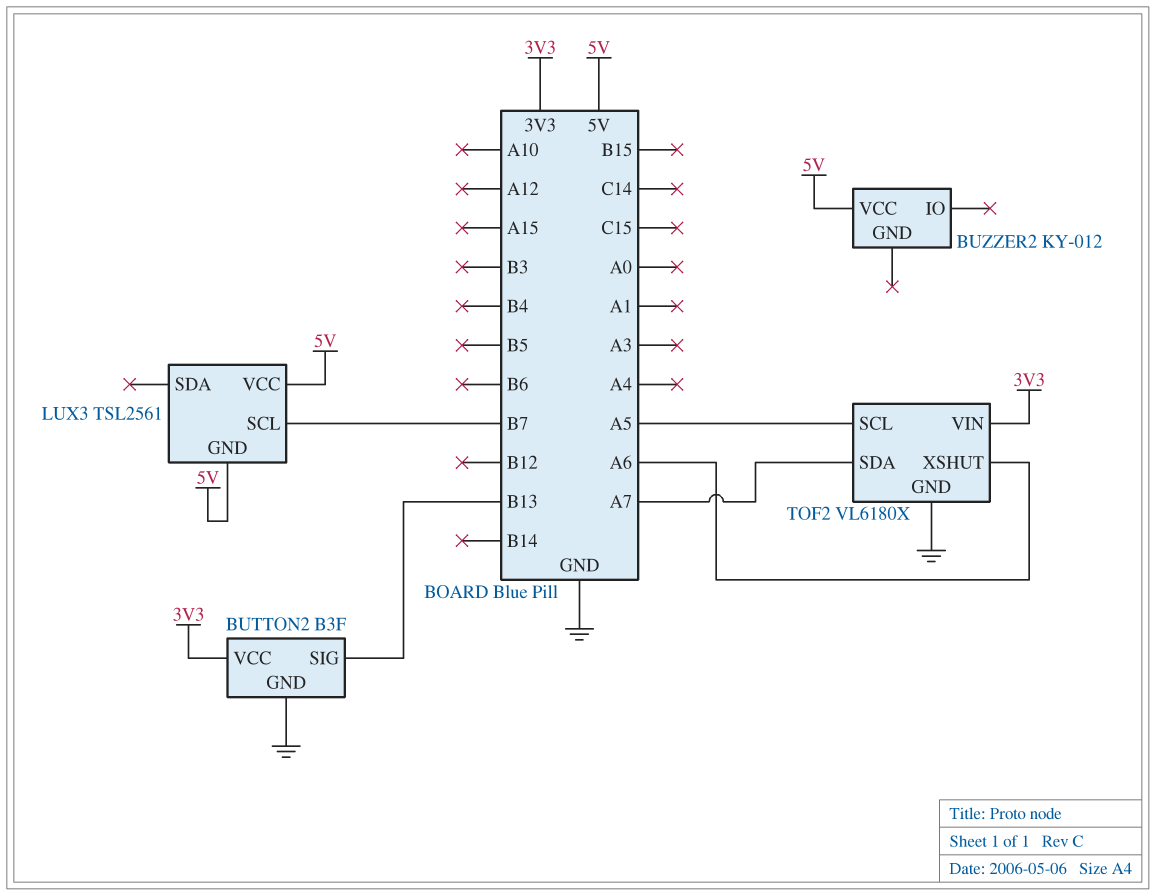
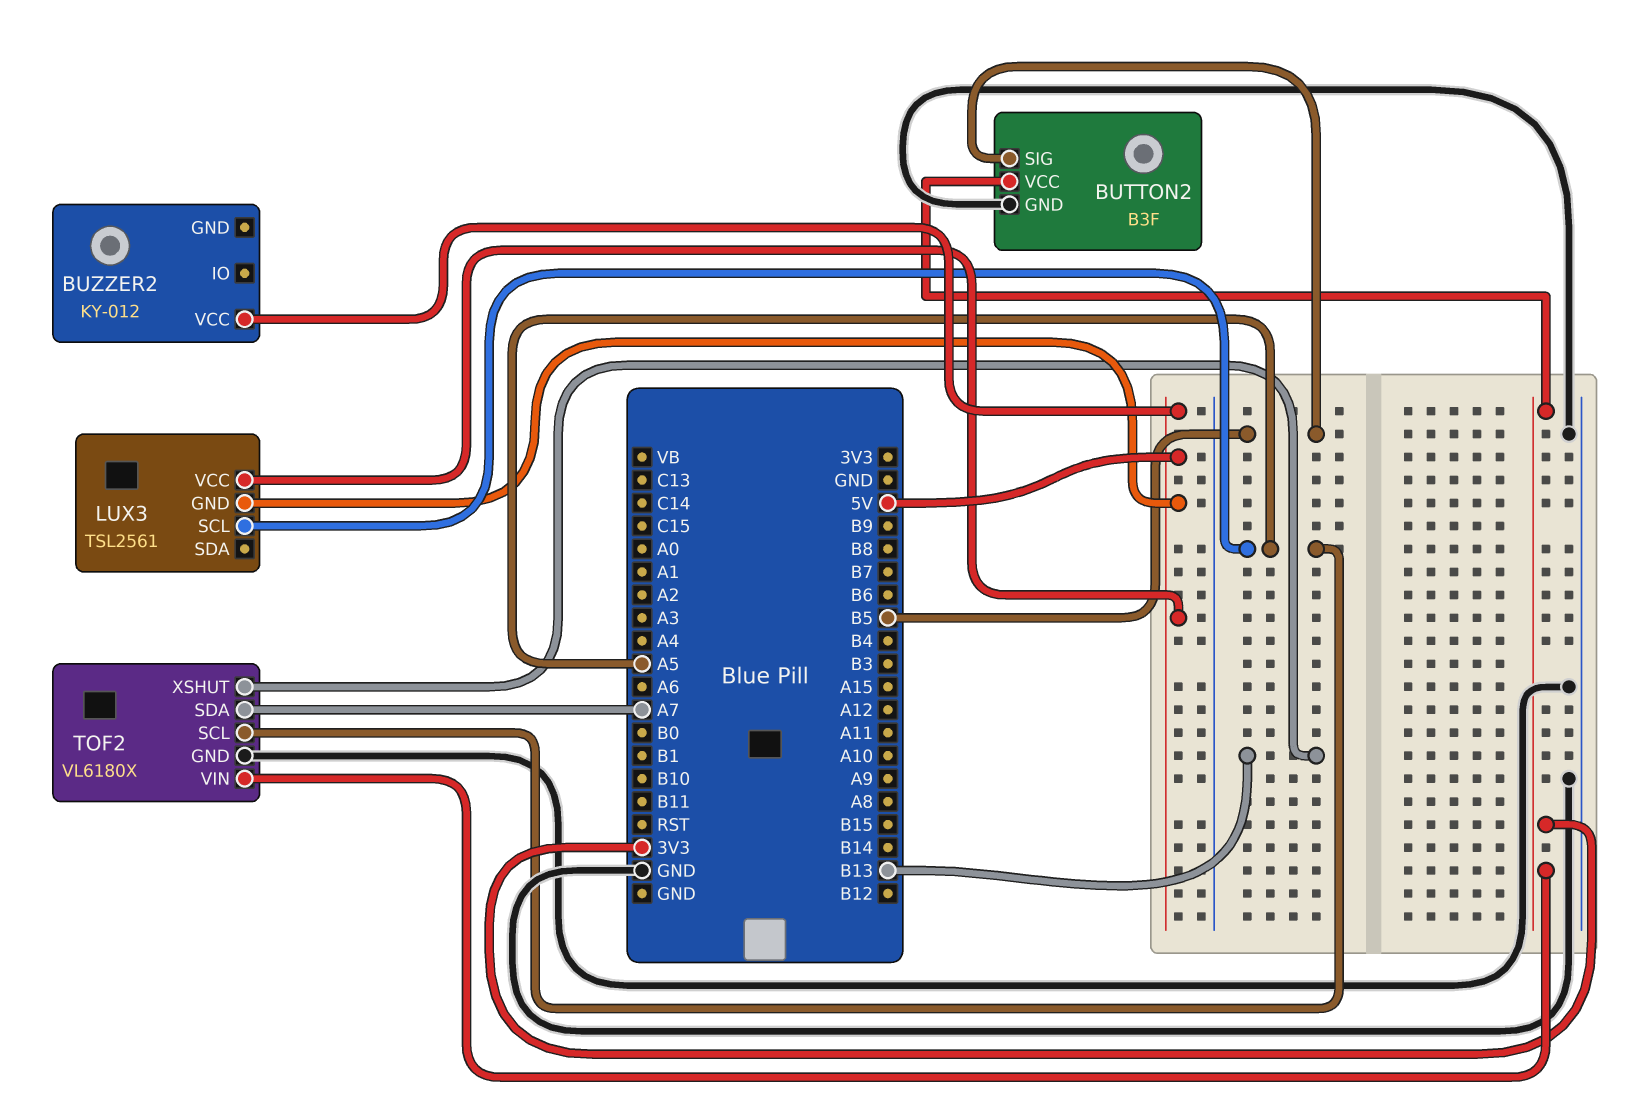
BUTTON2 pin SIG: B13 -> B5
LUX3 pin SCL: B7 -> A5
TOF2 pin XSHUT: A6 -> B13

